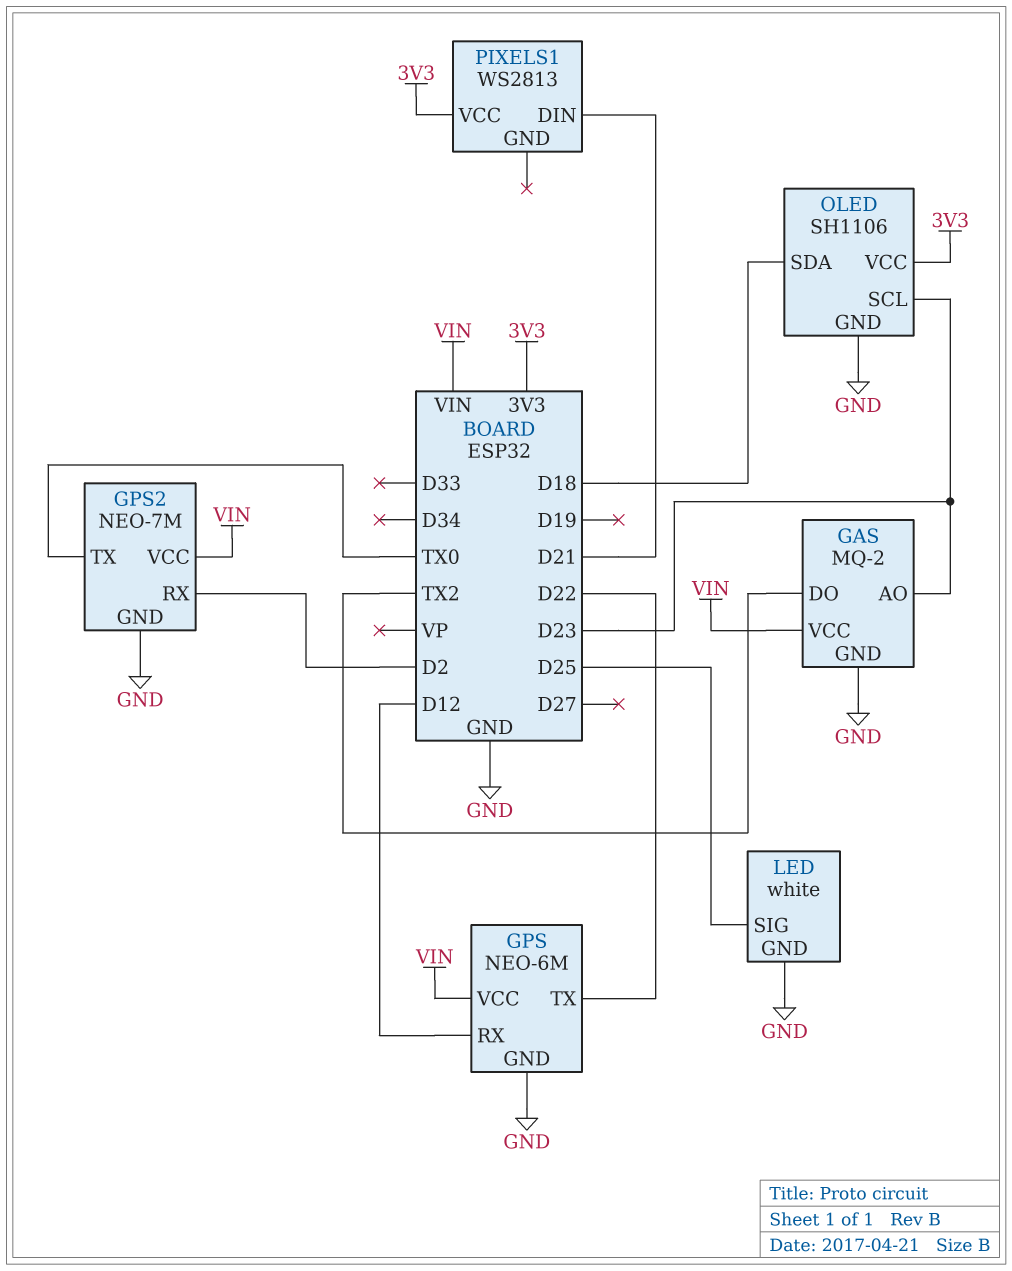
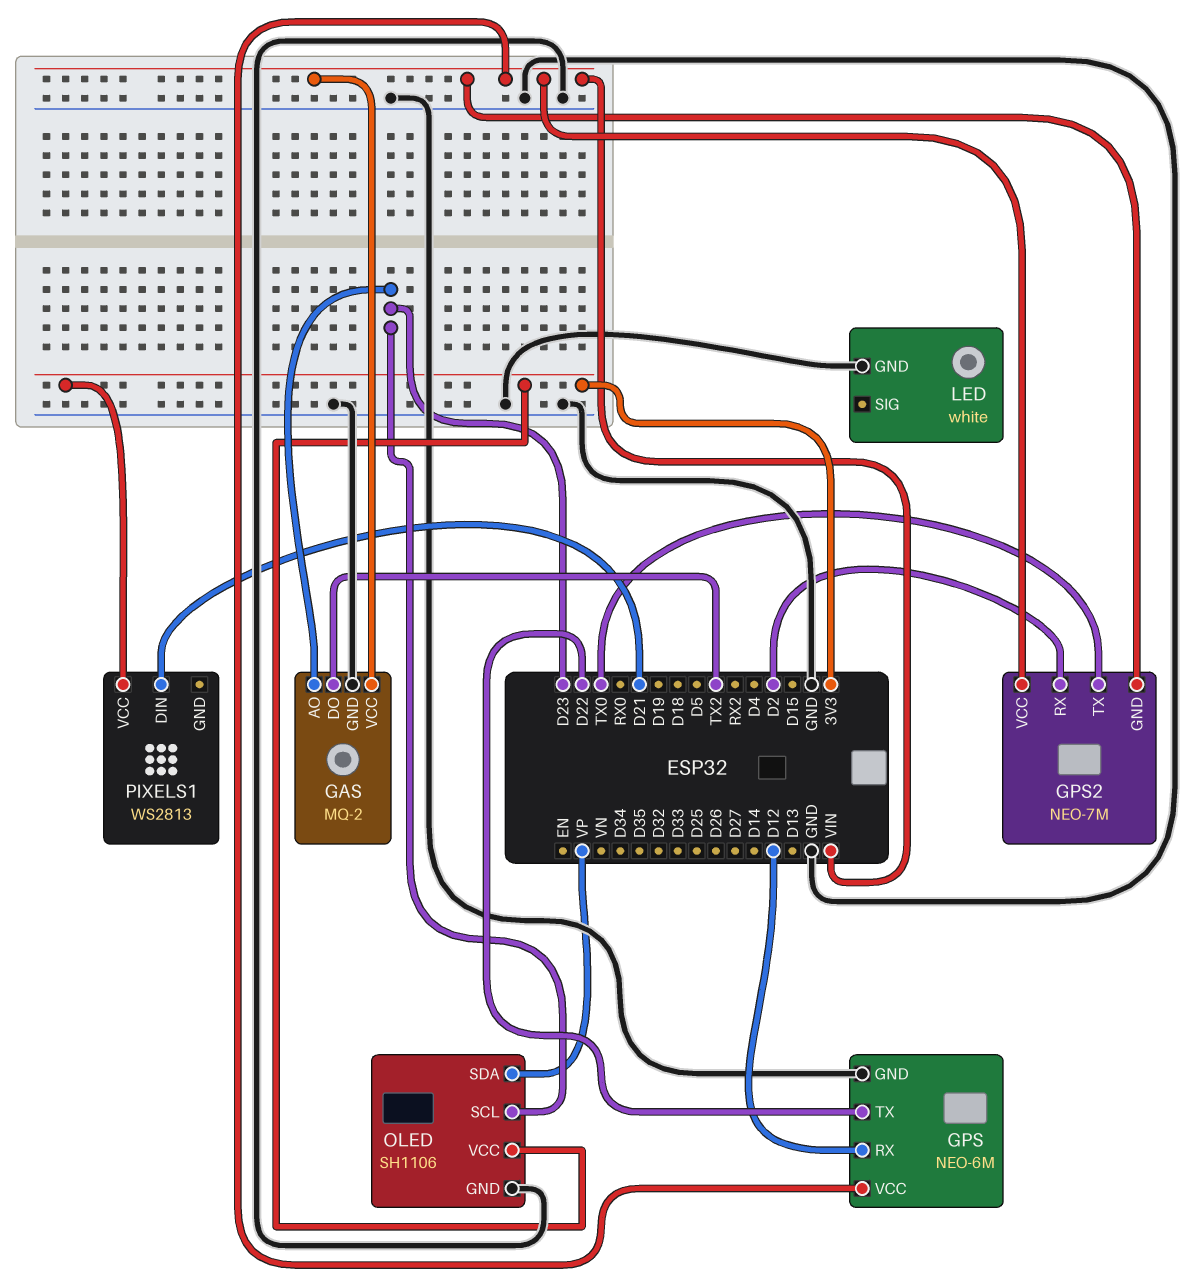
GPS2 pin GND: GND -> VIN
LED pin SIG: D25 -> none
OLED pin SDA: D18 -> VP

